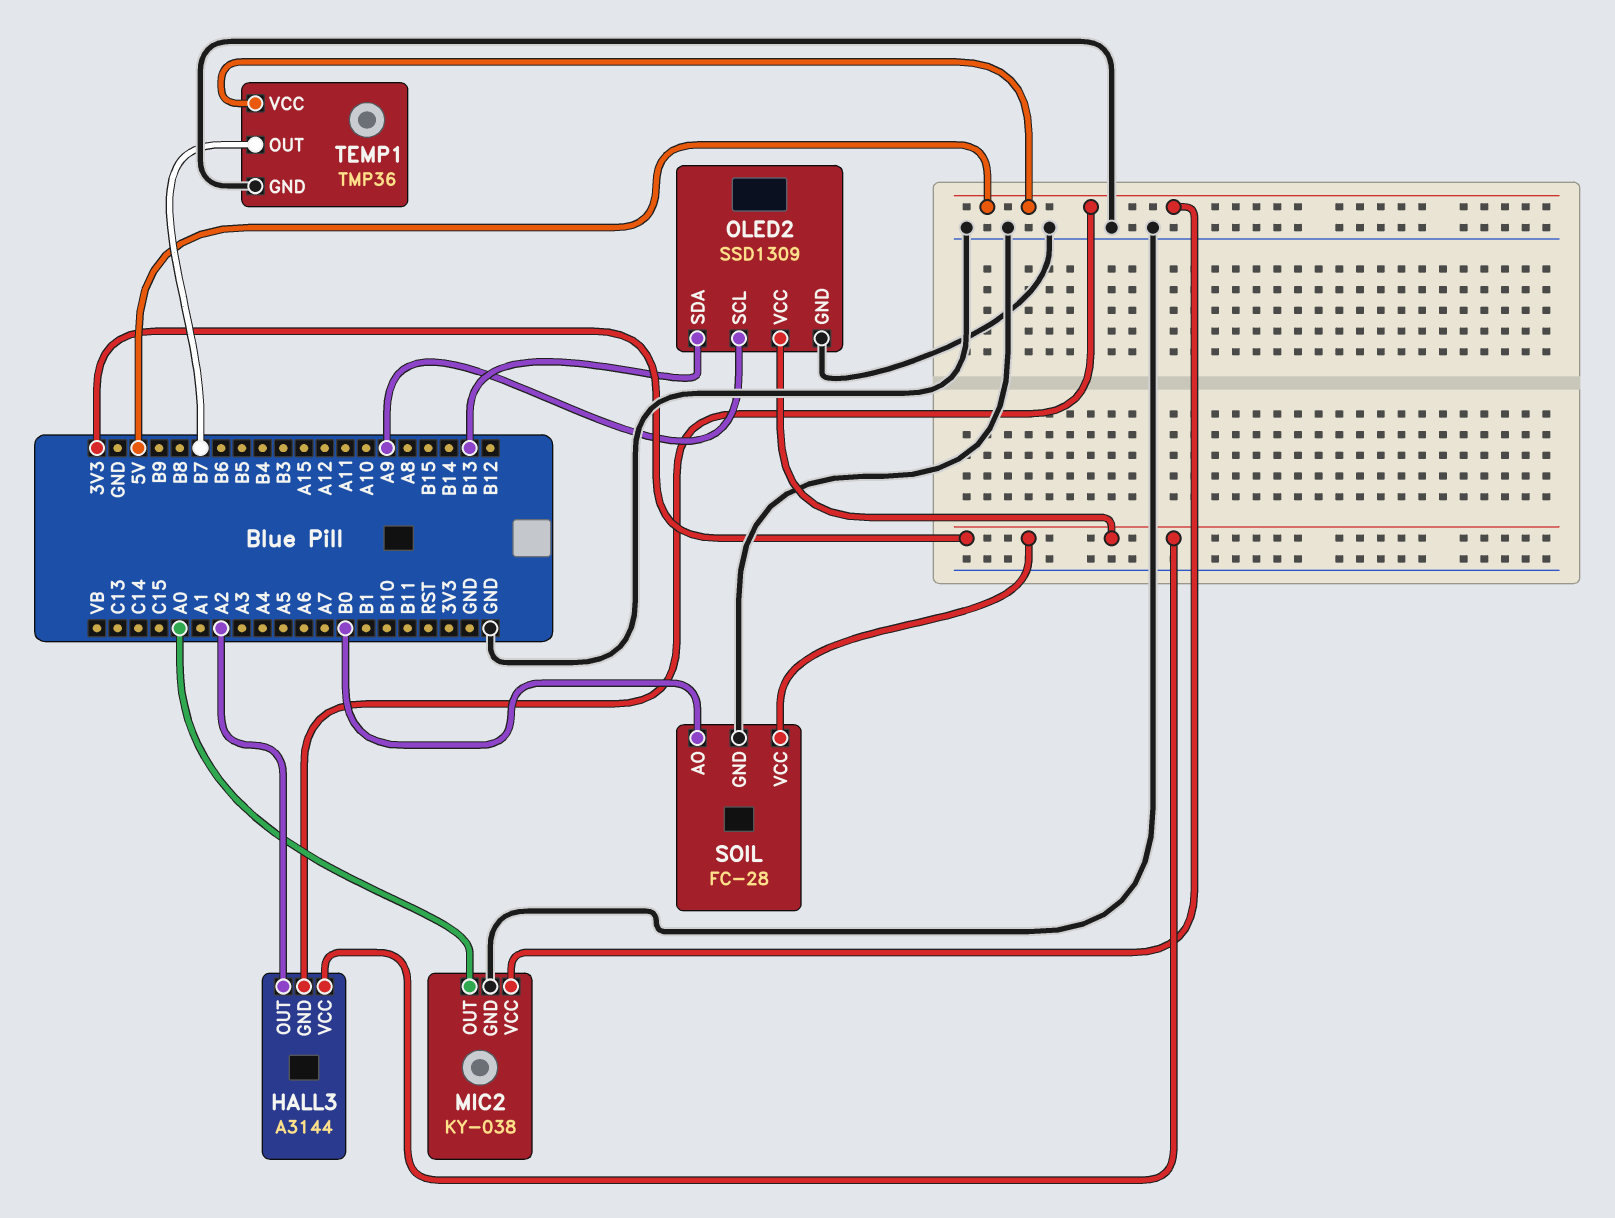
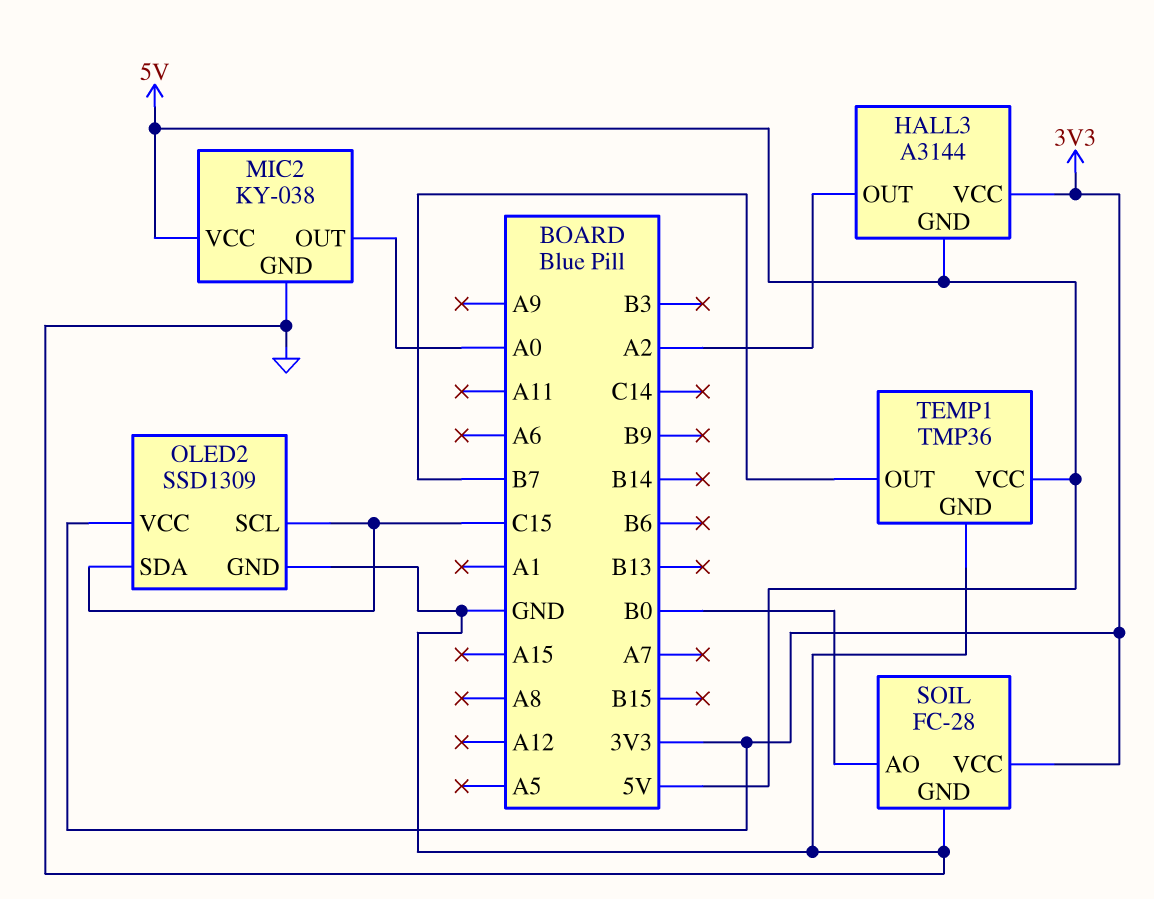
OLED2 pin SCL: A9 -> C15
OLED2 pin SDA: B13 -> C15

